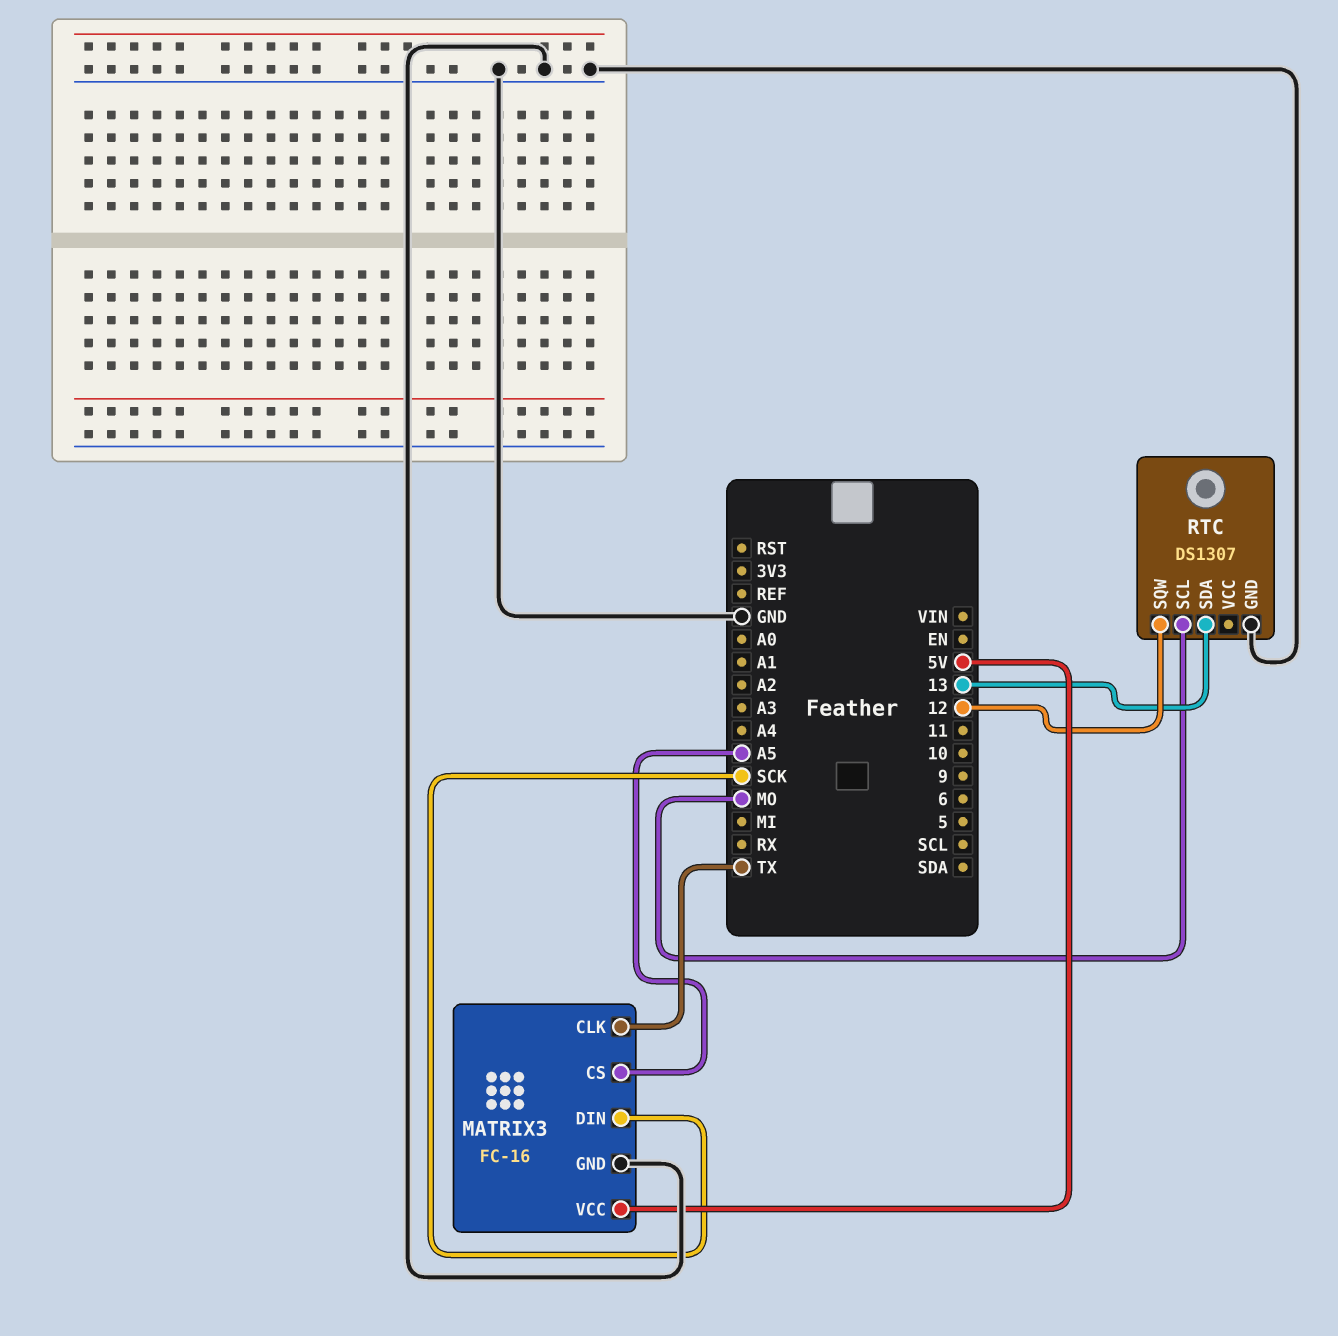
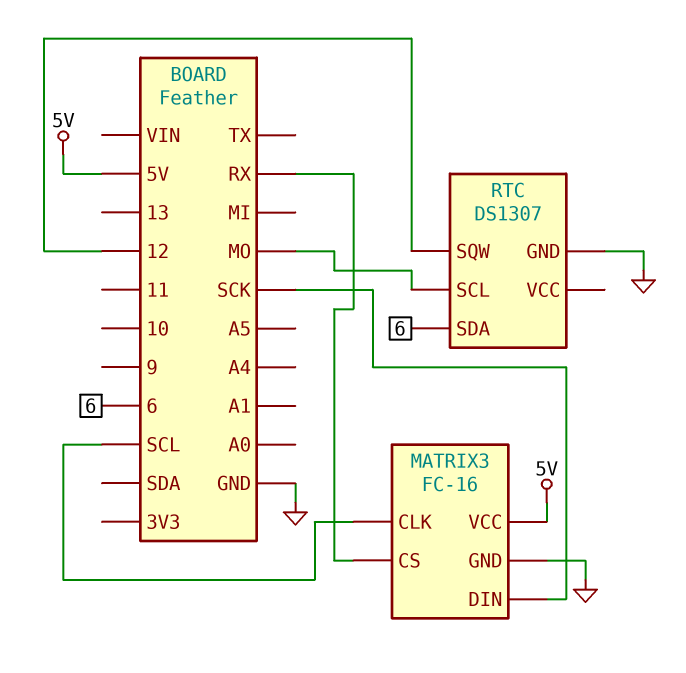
MATRIX3 pin CLK: TX -> SCL
MATRIX3 pin CS: A5 -> RX
RTC pin SDA: 13 -> 6

